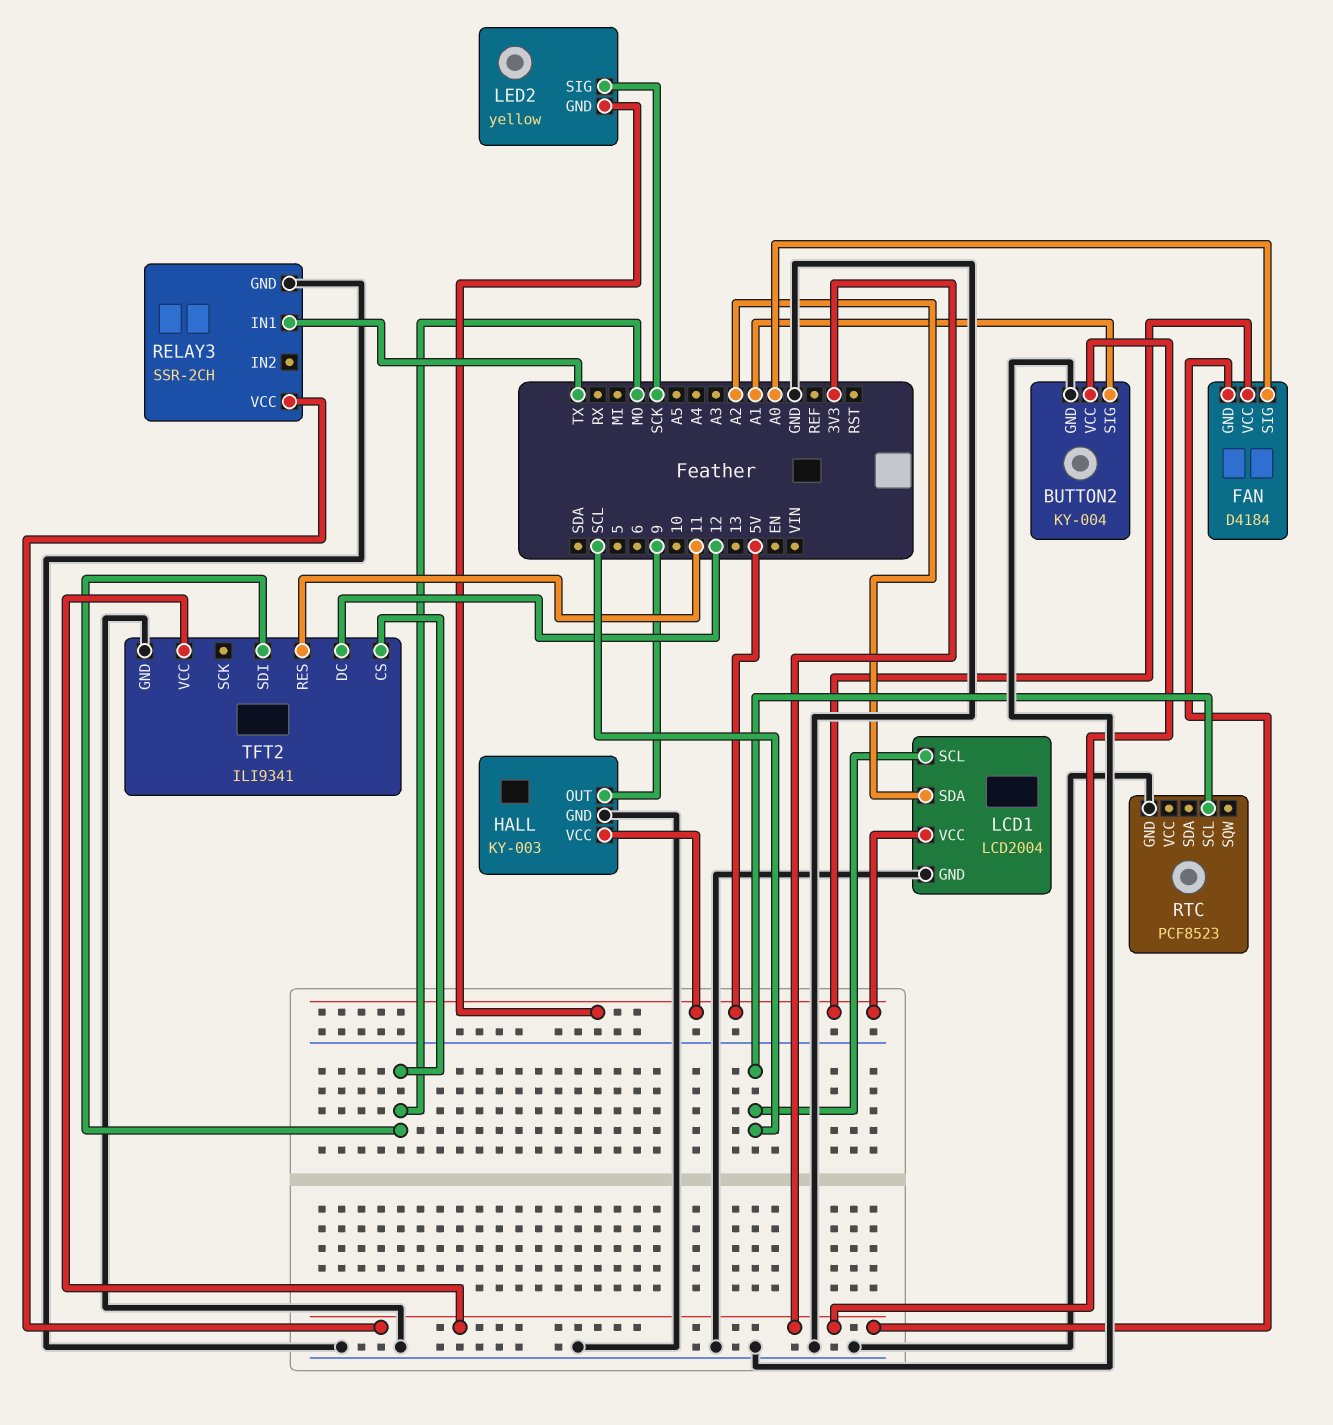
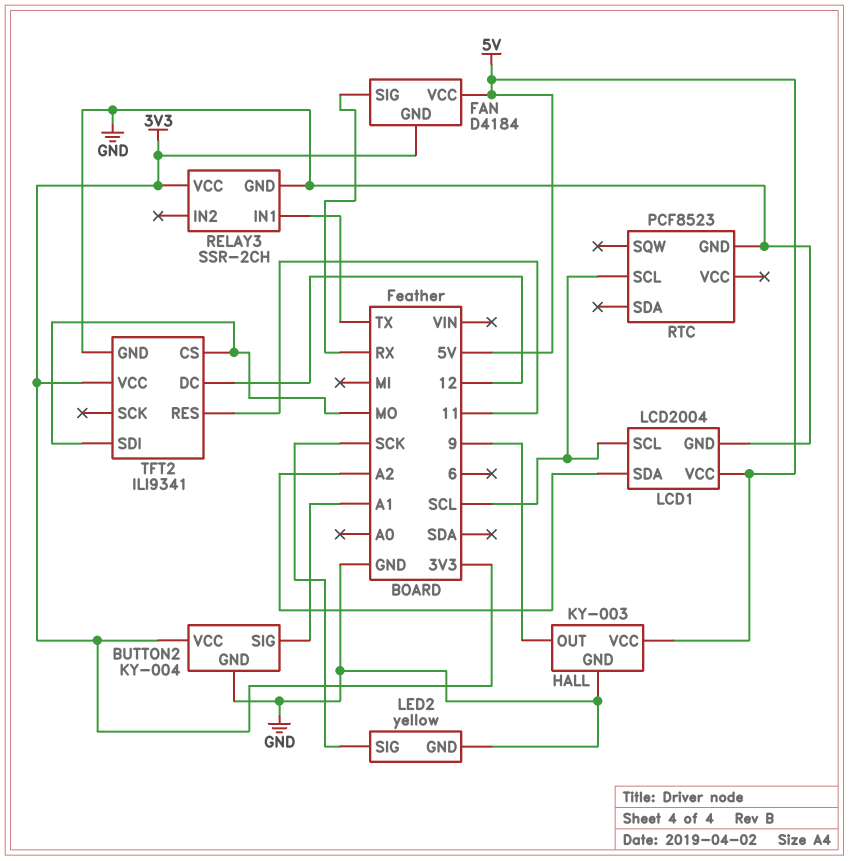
FAN pin SIG: A0 -> RX
LED2 pin GND: 5V -> GND

